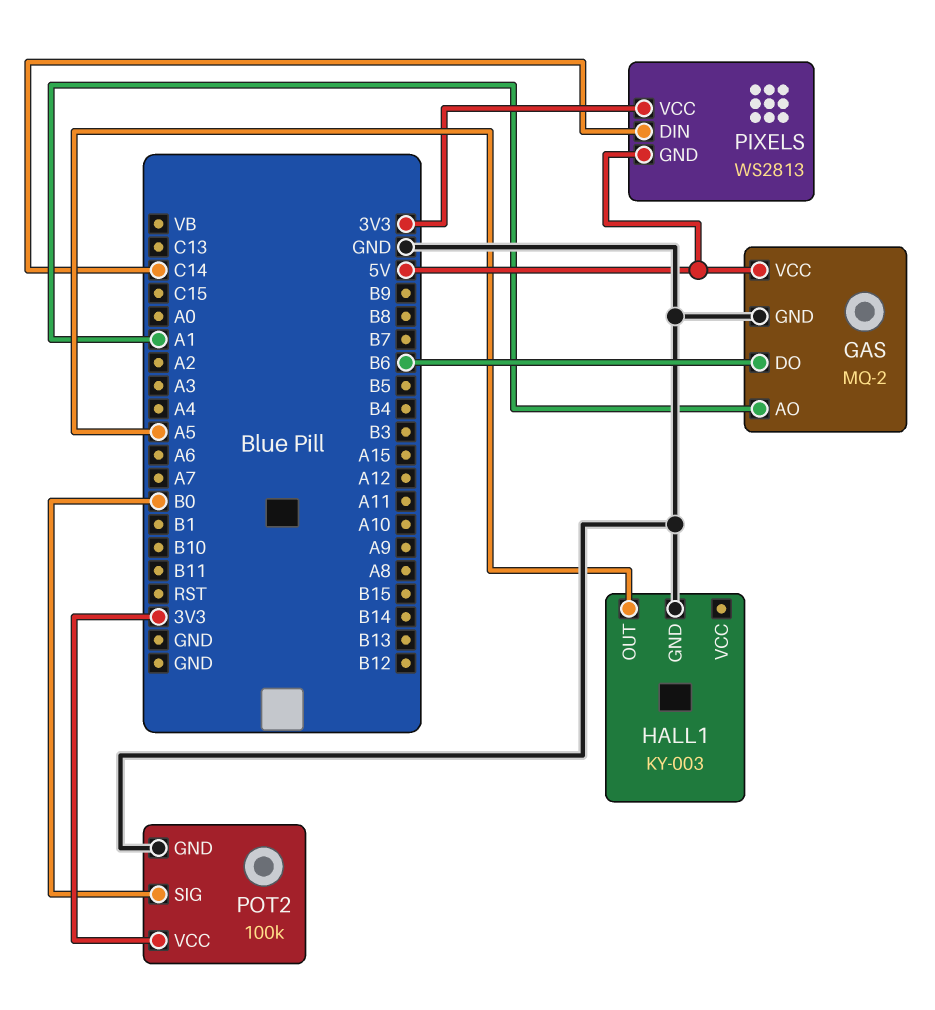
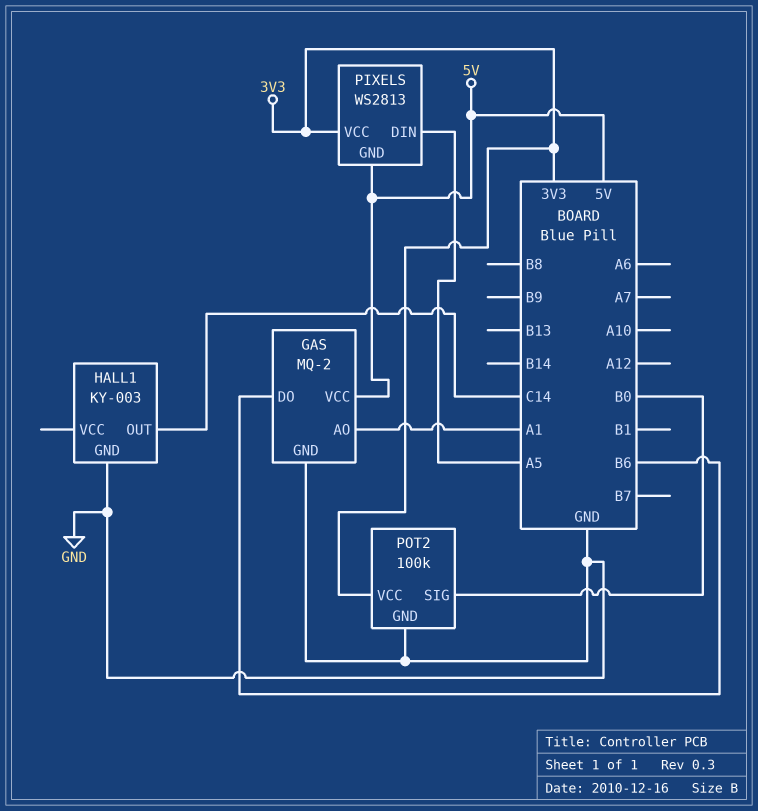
HALL1 pin OUT: A5 -> C14
PIXELS pin DIN: C14 -> A5

